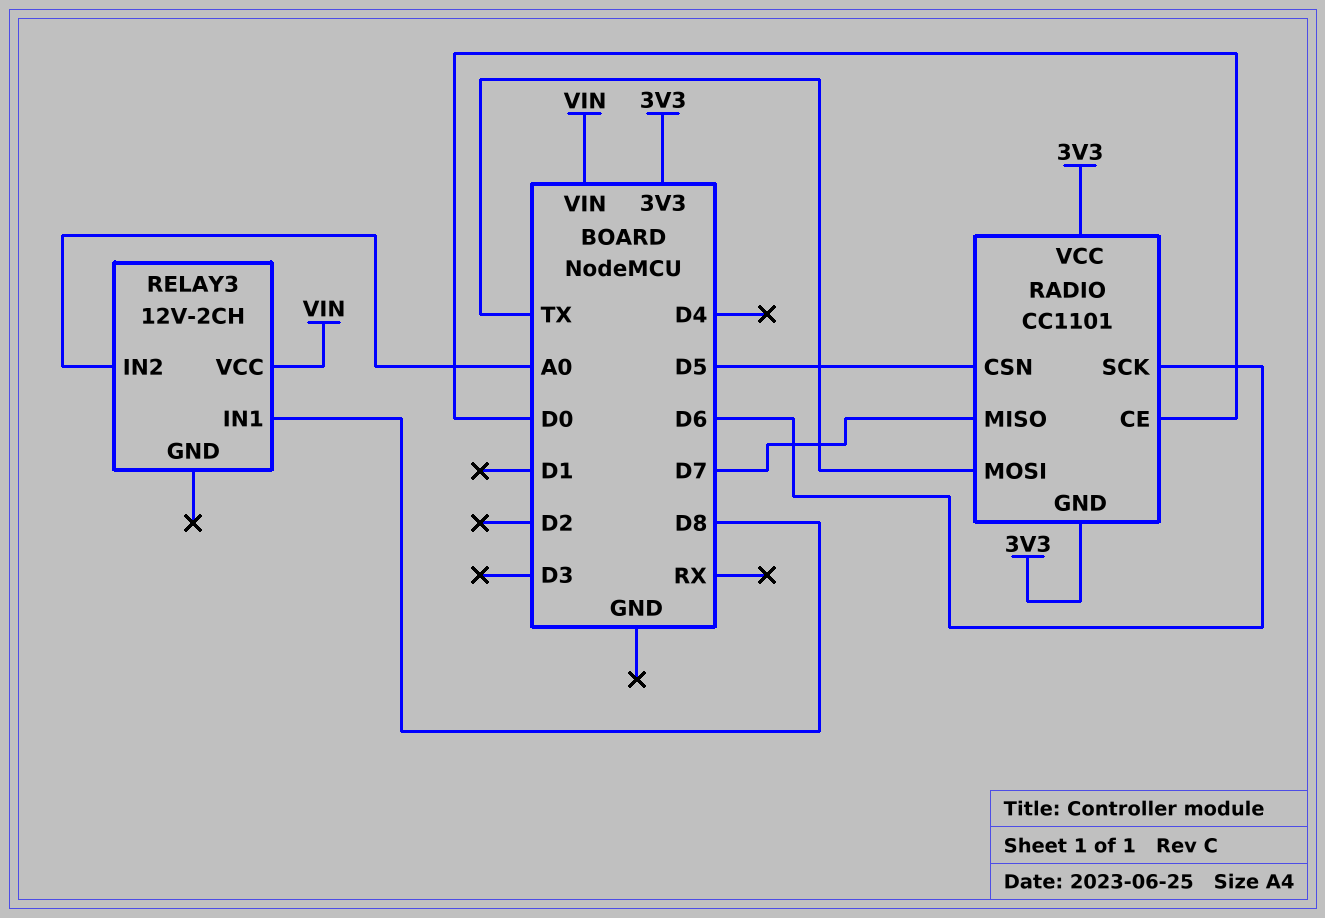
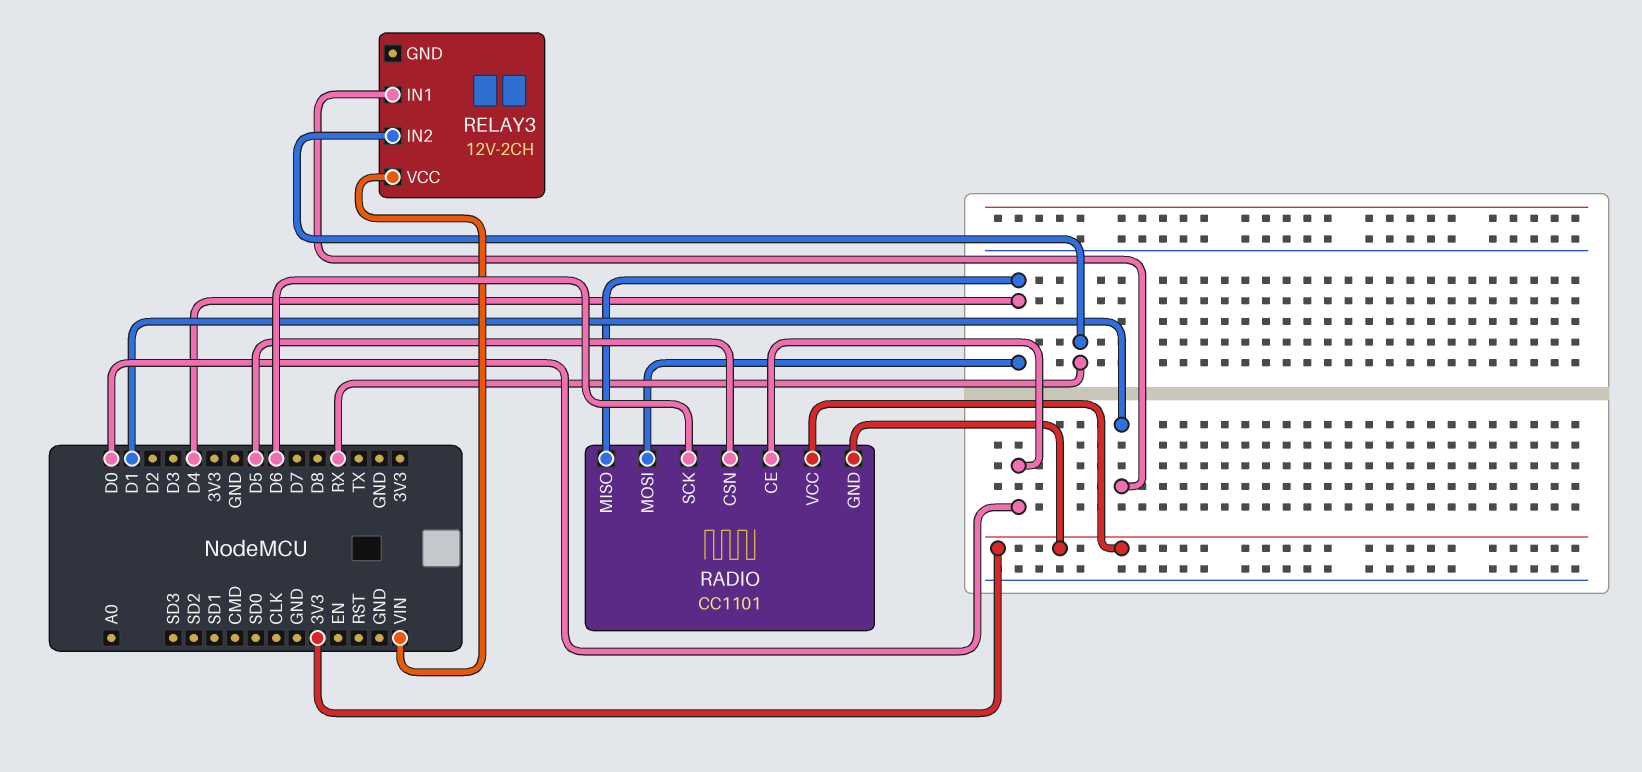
RADIO pin MISO: D7 -> D4
RADIO pin MOSI: TX -> D4
RELAY3 pin IN1: D8 -> D1
RELAY3 pin IN2: A0 -> RX

